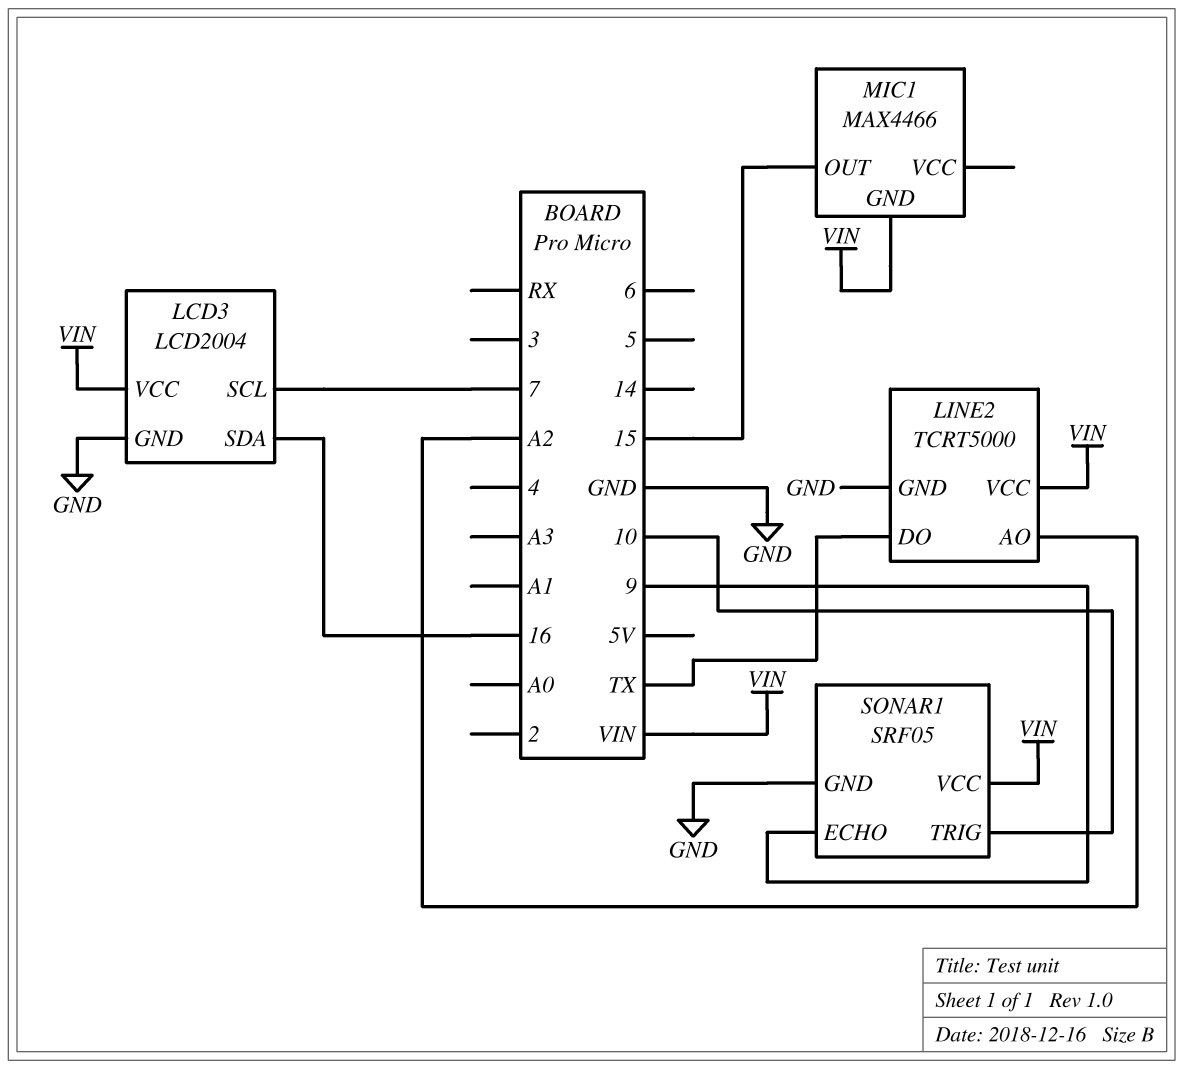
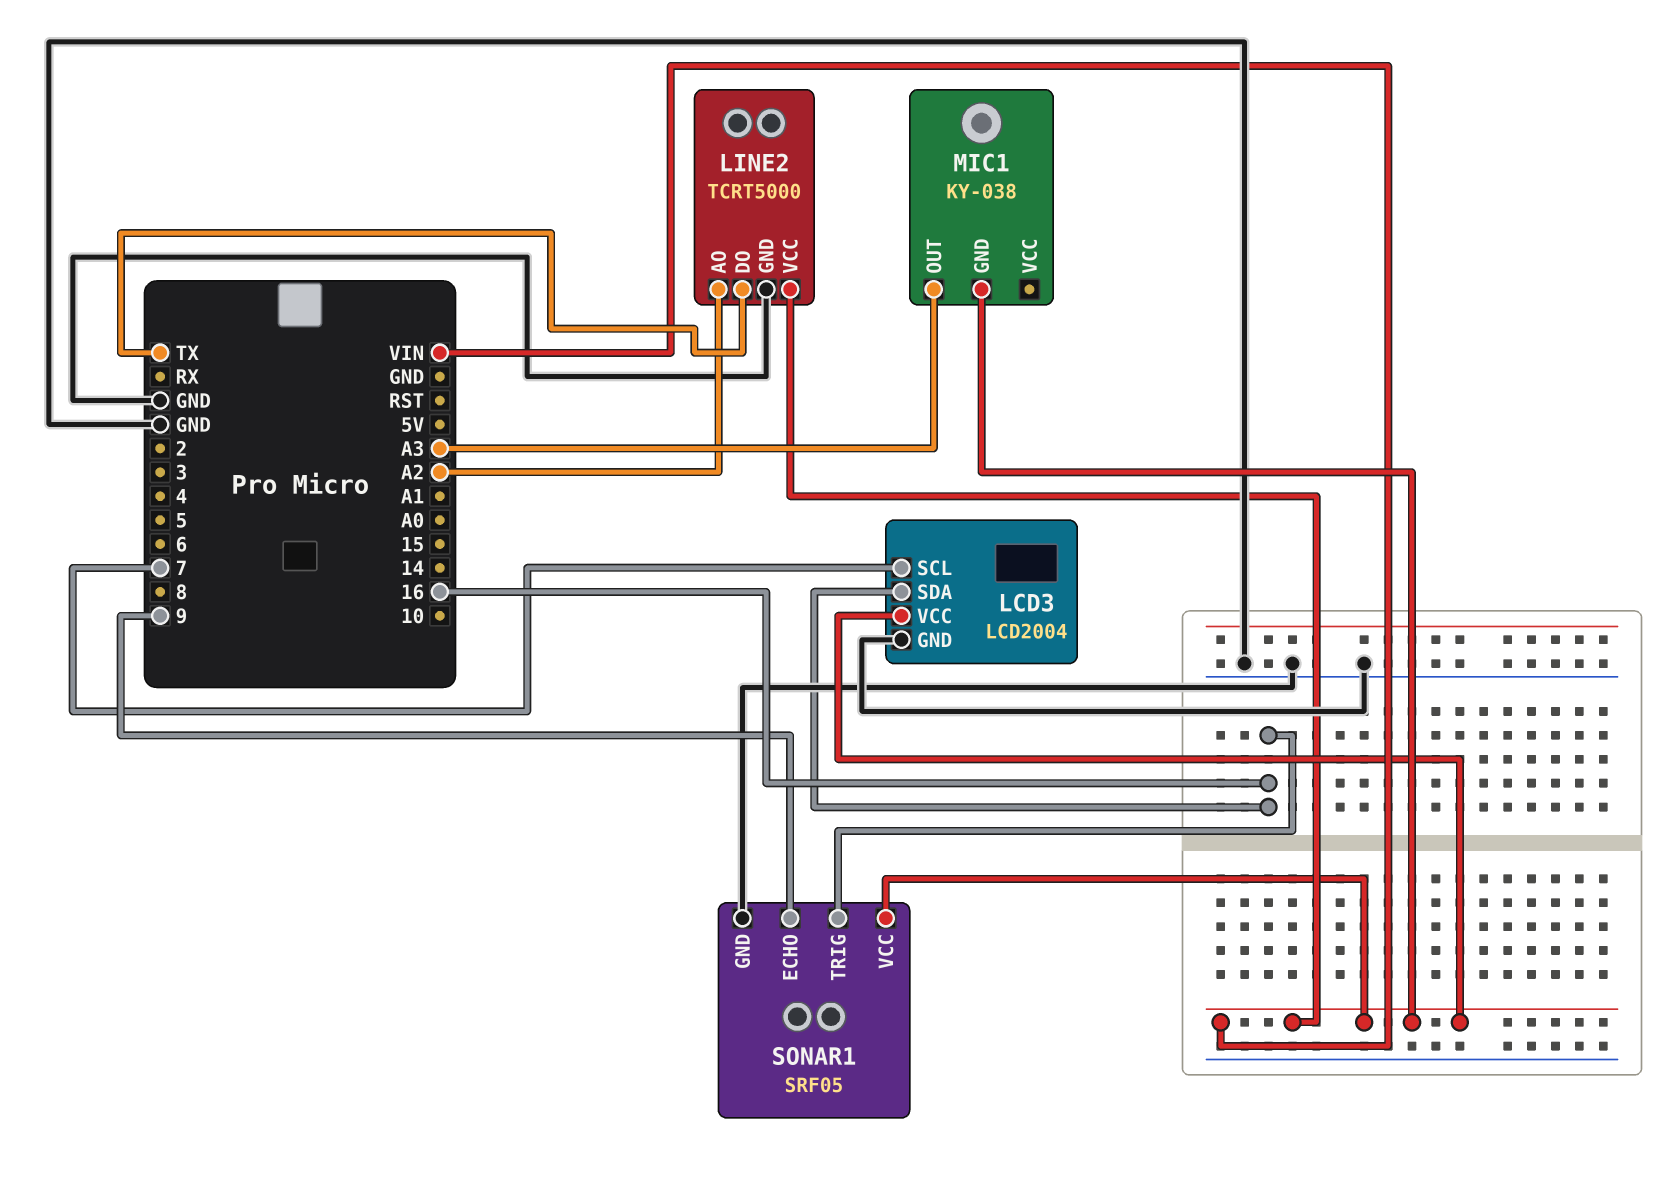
MIC1: MAX4466 -> KY-038
MIC1 pin OUT: 15 -> A3
SONAR1 pin TRIG: 10 -> 16

